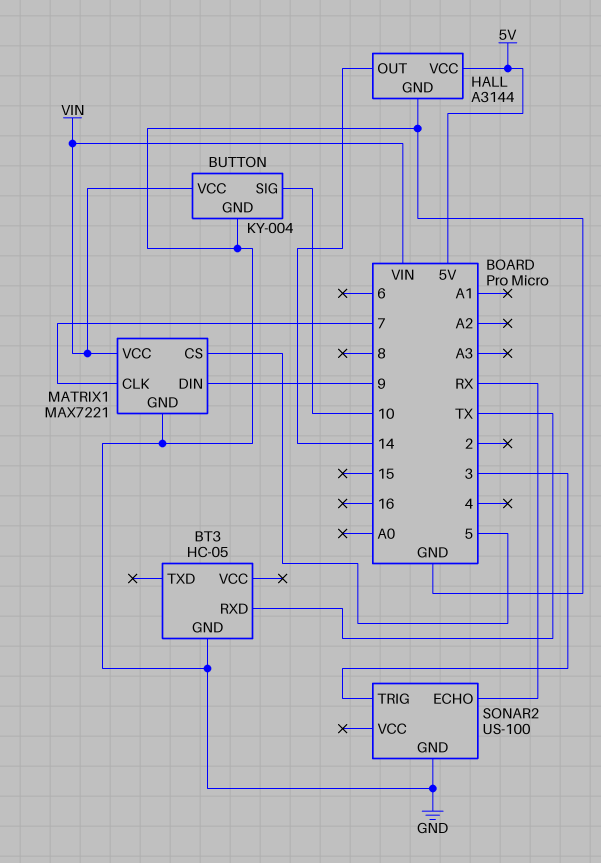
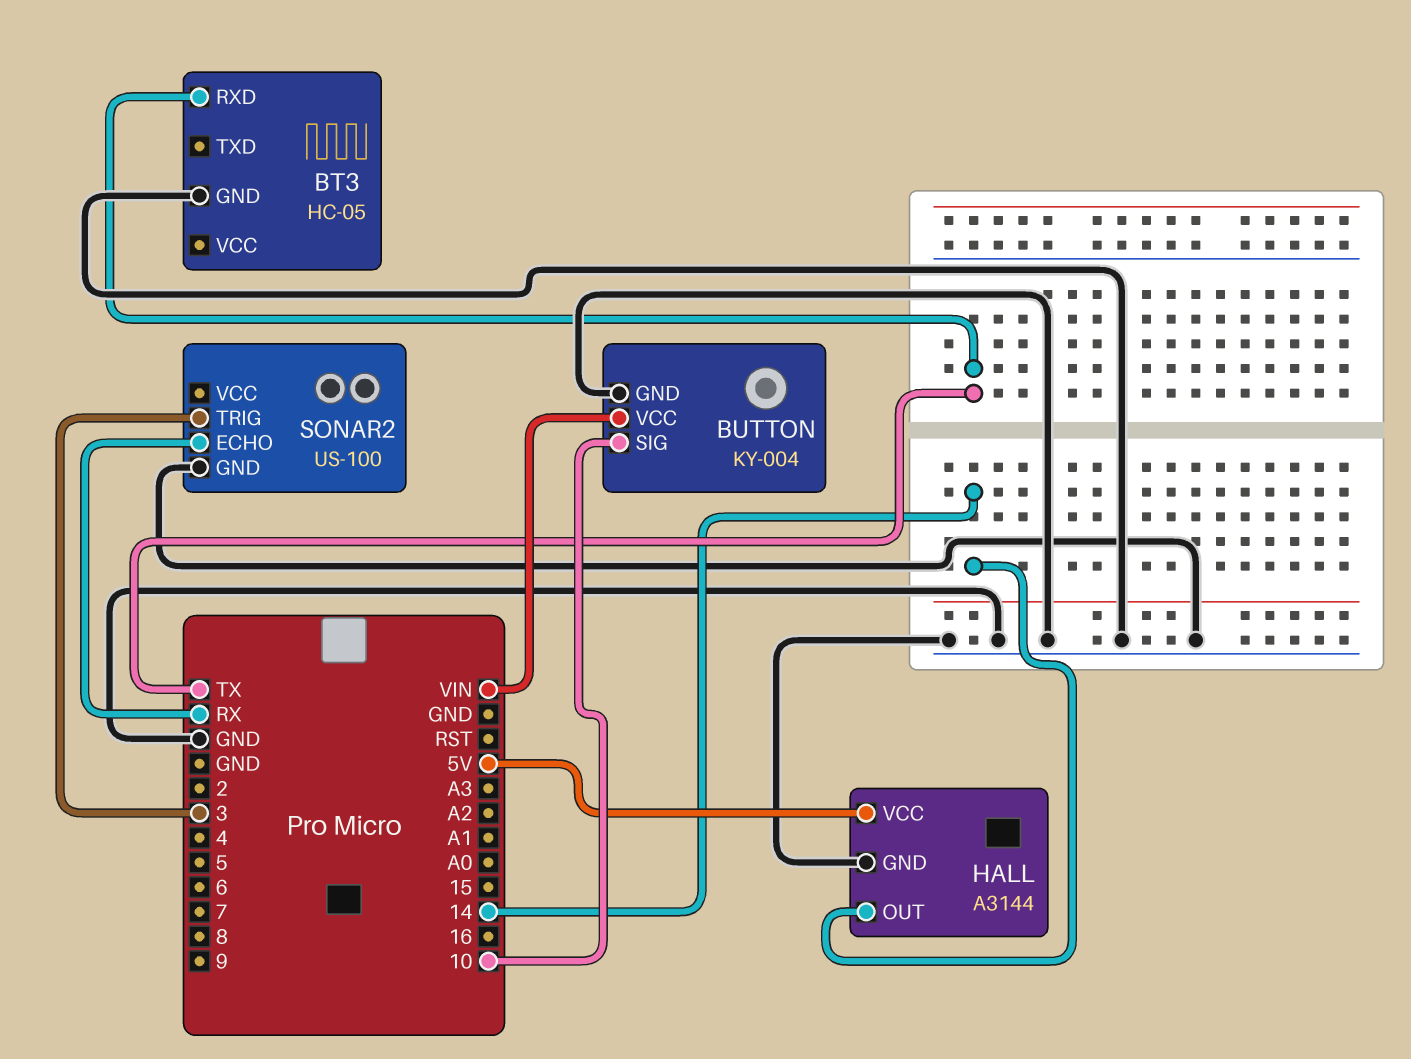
MATRIX1: MAX7221 -> none
MATRIX1 pin CLK: 7 -> none
MATRIX1 pin CS: 5 -> none
MATRIX1 pin DIN: 9 -> none
MATRIX1 pin GND: GND -> none
MATRIX1 pin VCC: VIN -> none

